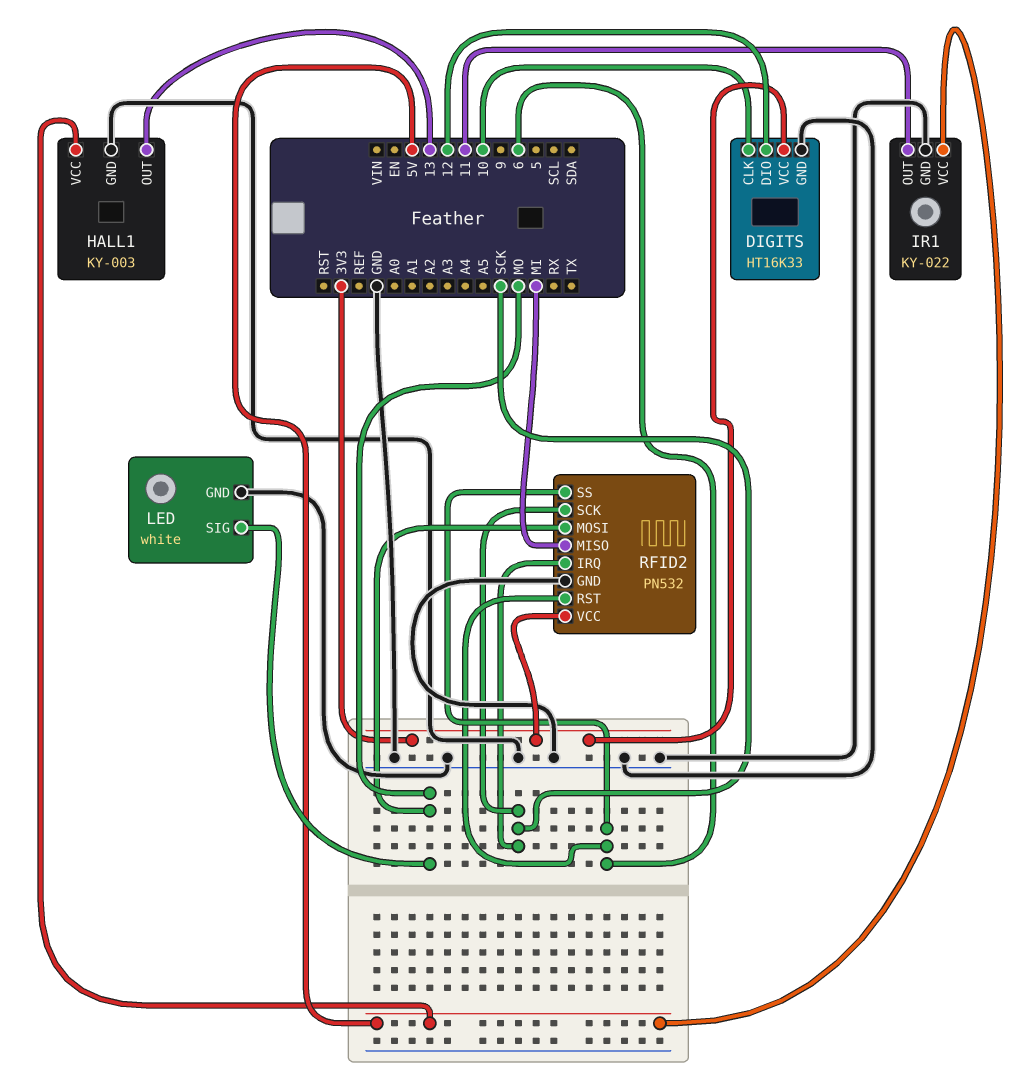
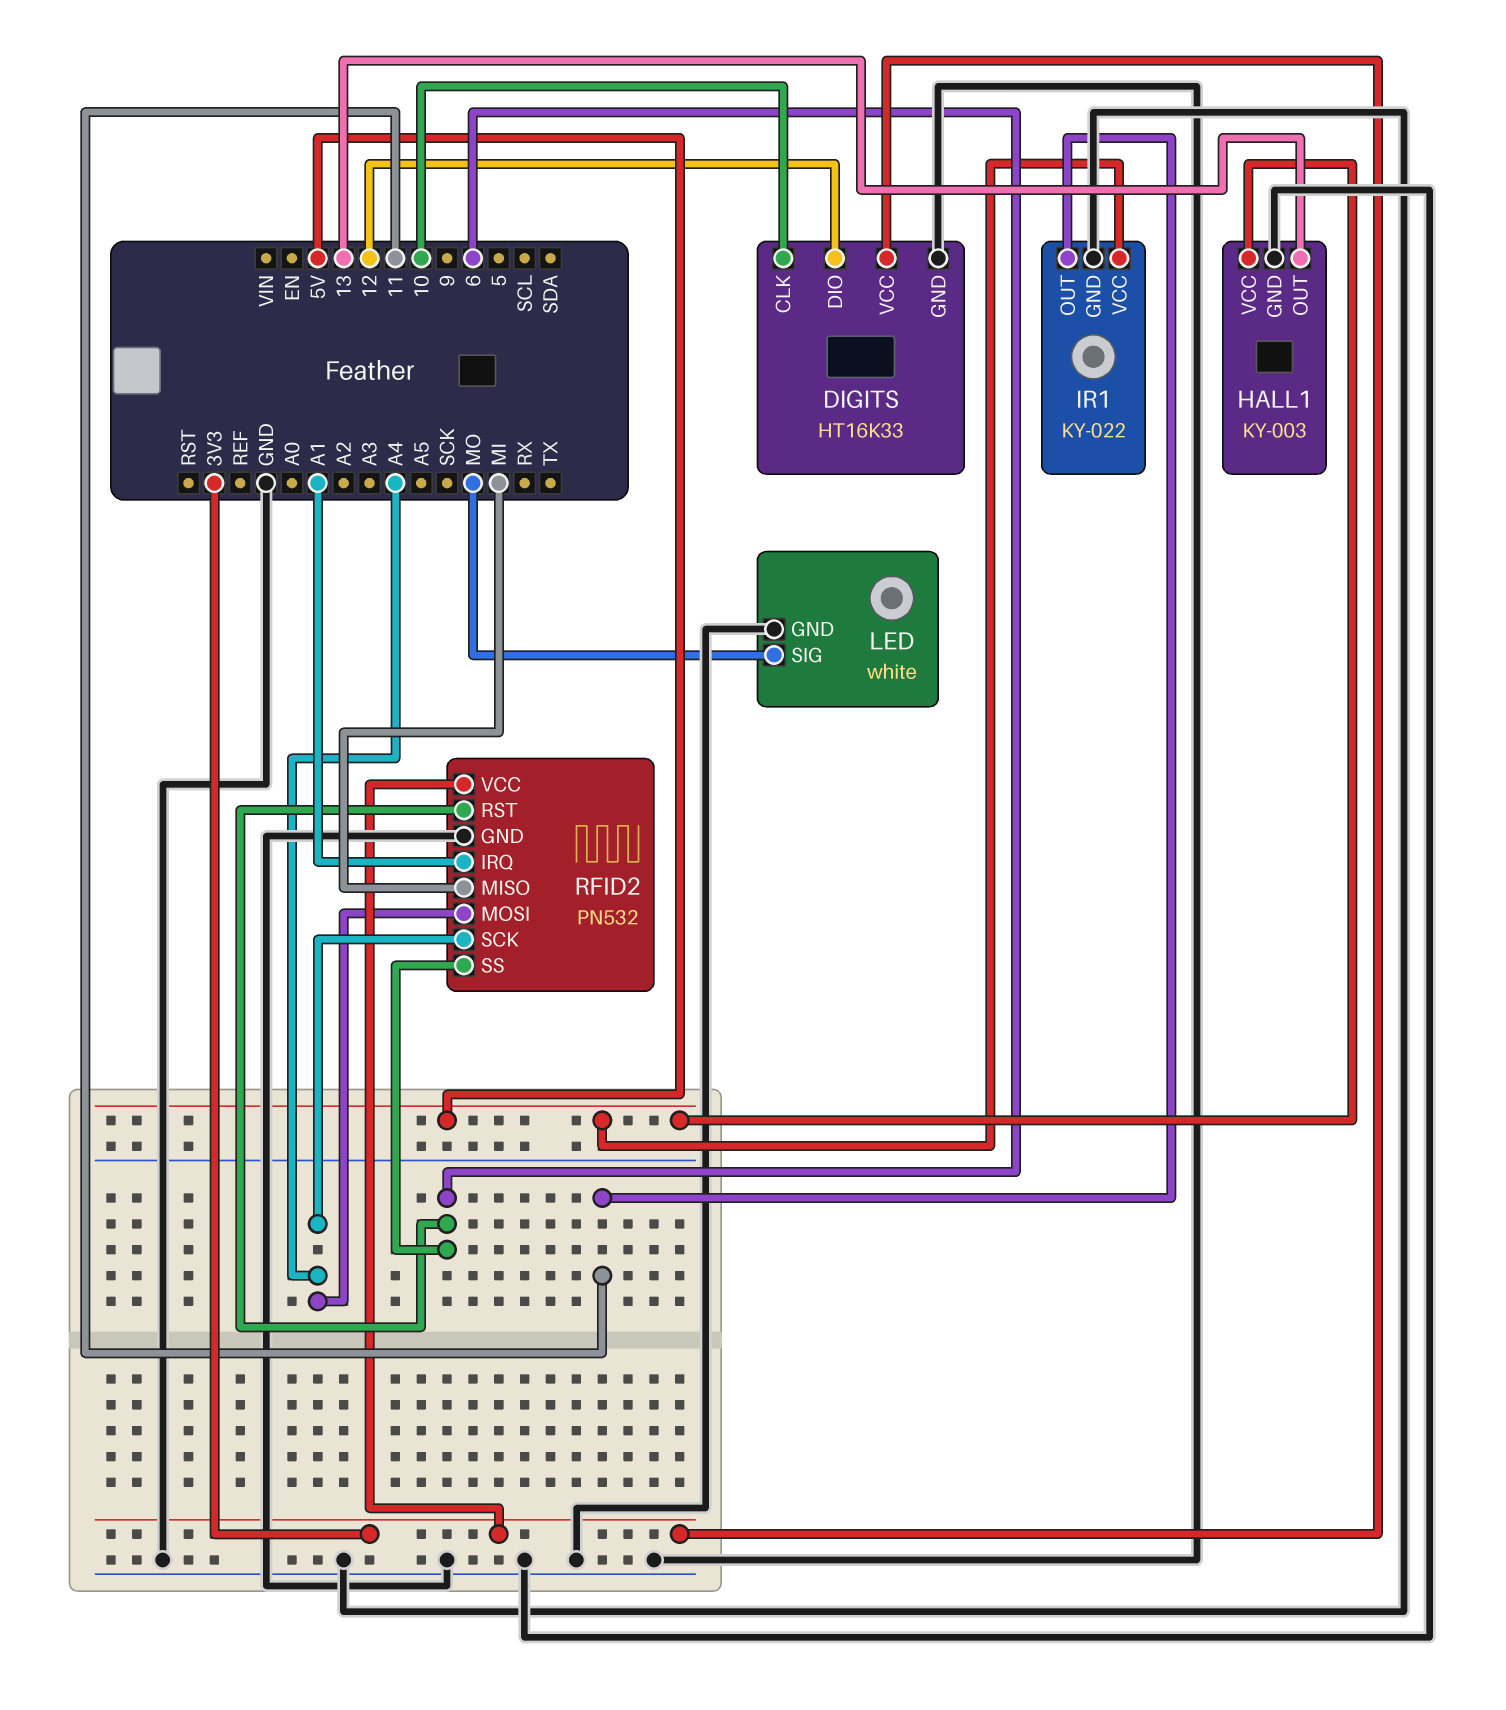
RFID2 pin IRQ: SCK -> A1
RFID2 pin MOSI: MO -> A4
RFID2 pin SCK: SCK -> A4

